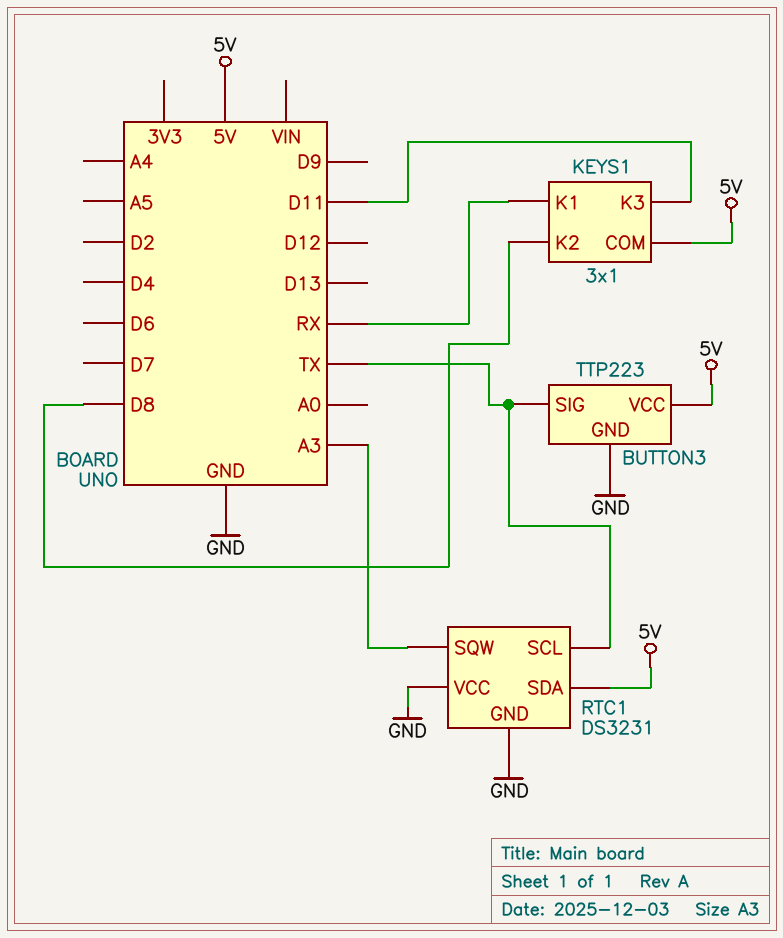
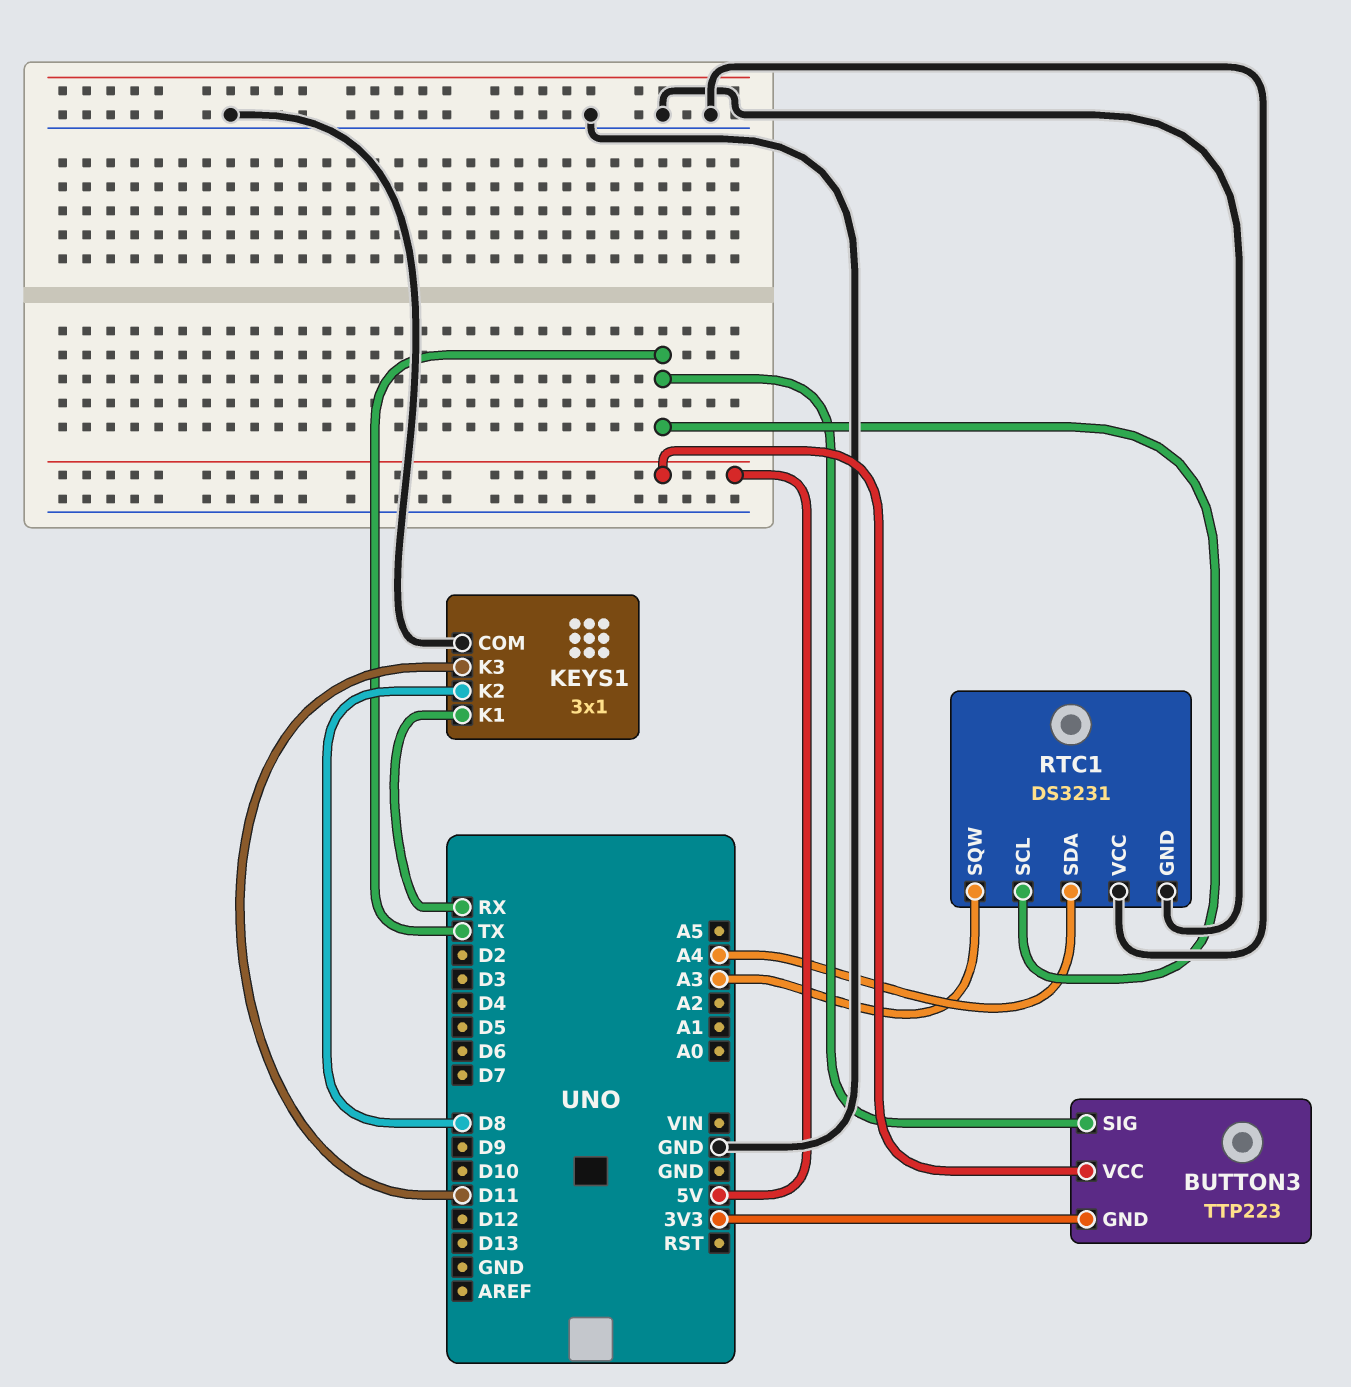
BUTTON3 pin GND: GND -> 3V3
KEYS1 pin COM: 5V -> GND
RTC1 pin SDA: 5V -> A4

